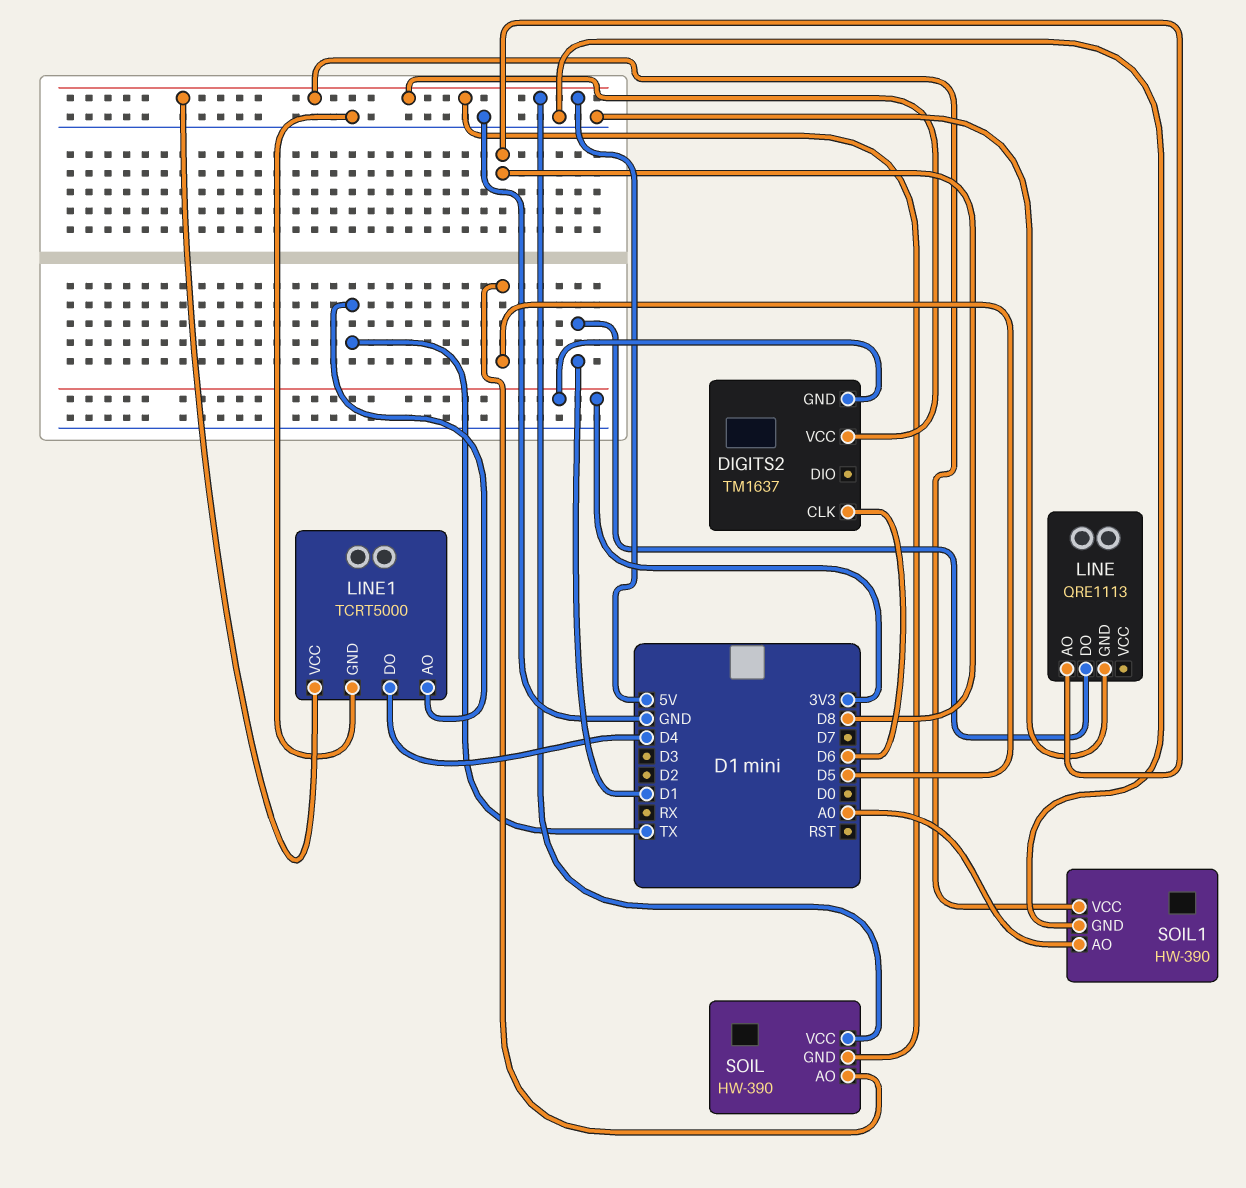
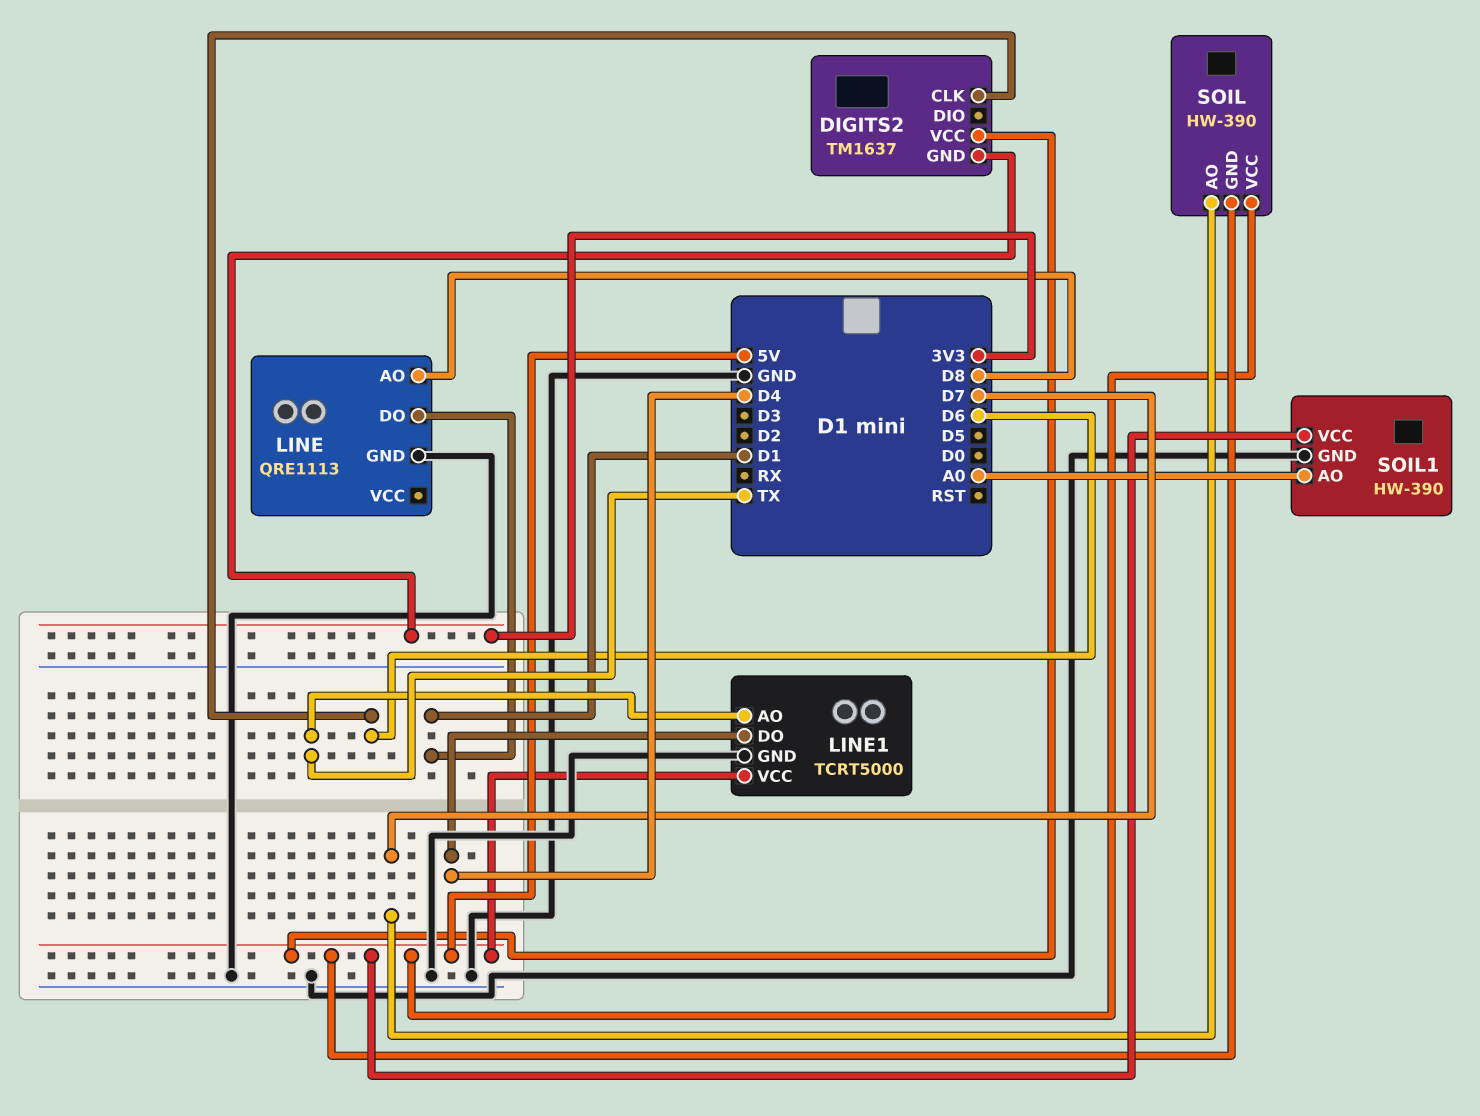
SOIL pin AO: D5 -> D7

